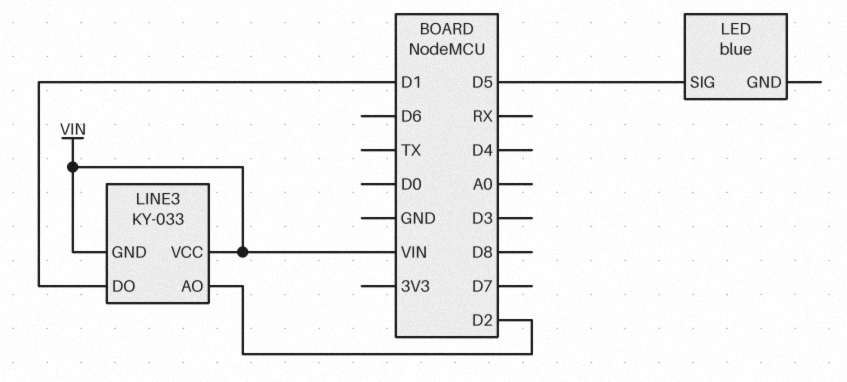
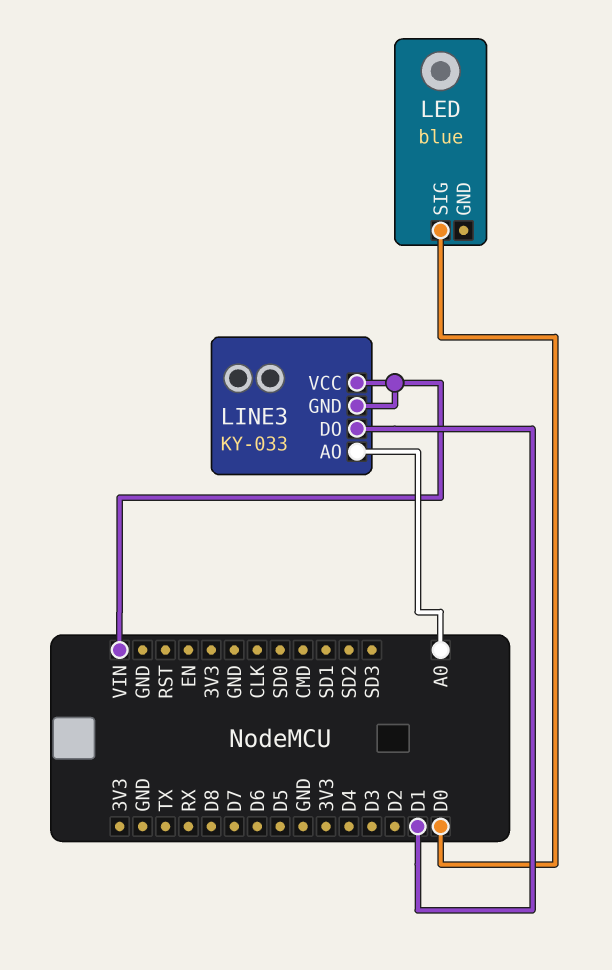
LED pin SIG: D5 -> D0
LINE3 pin AO: D2 -> A0

